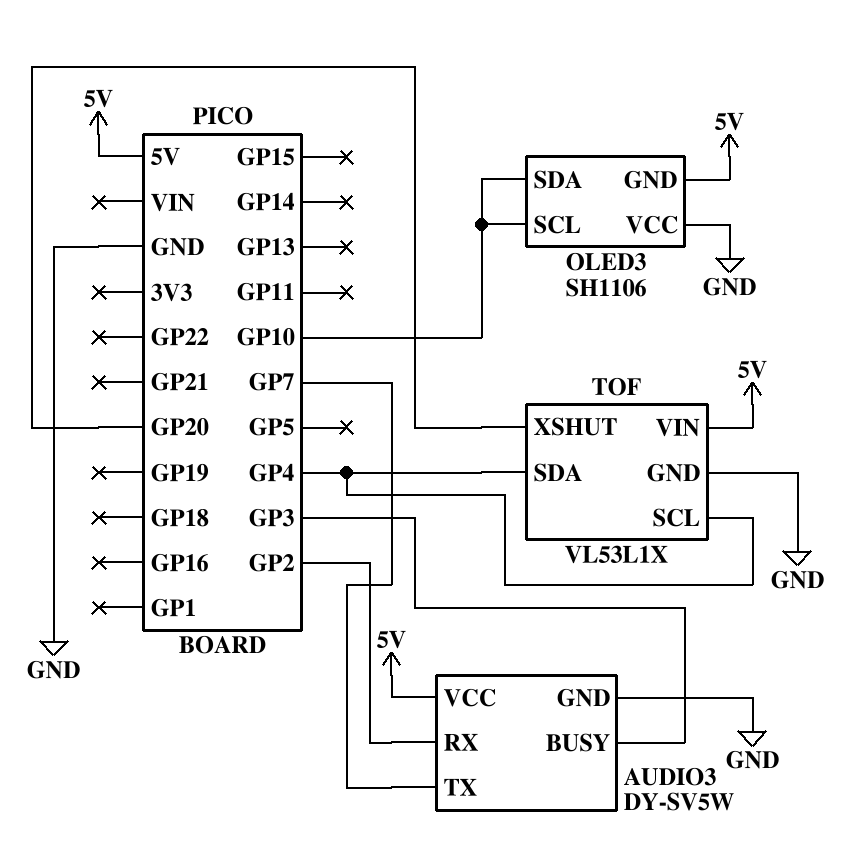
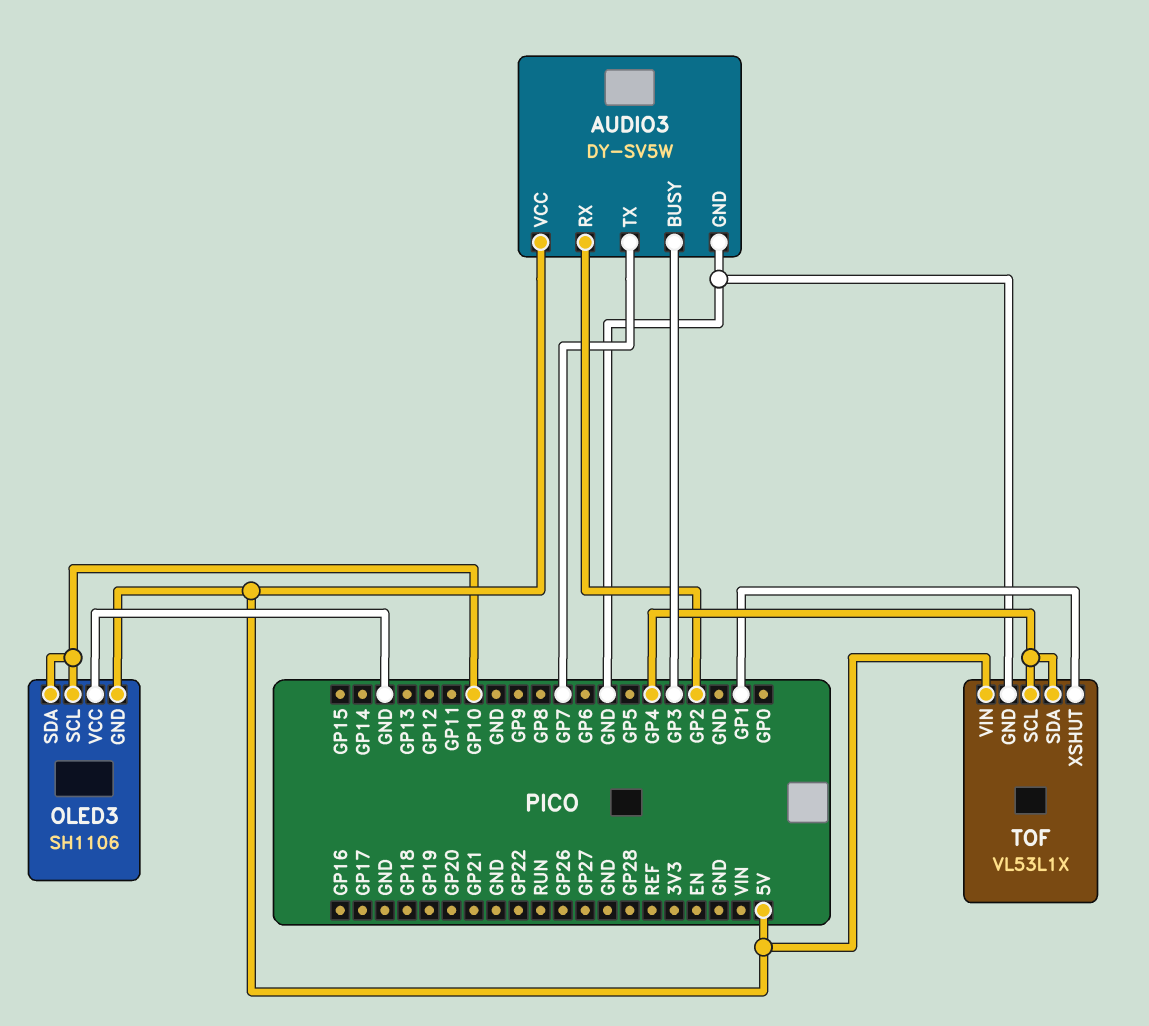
TOF pin XSHUT: GP20 -> GP1

